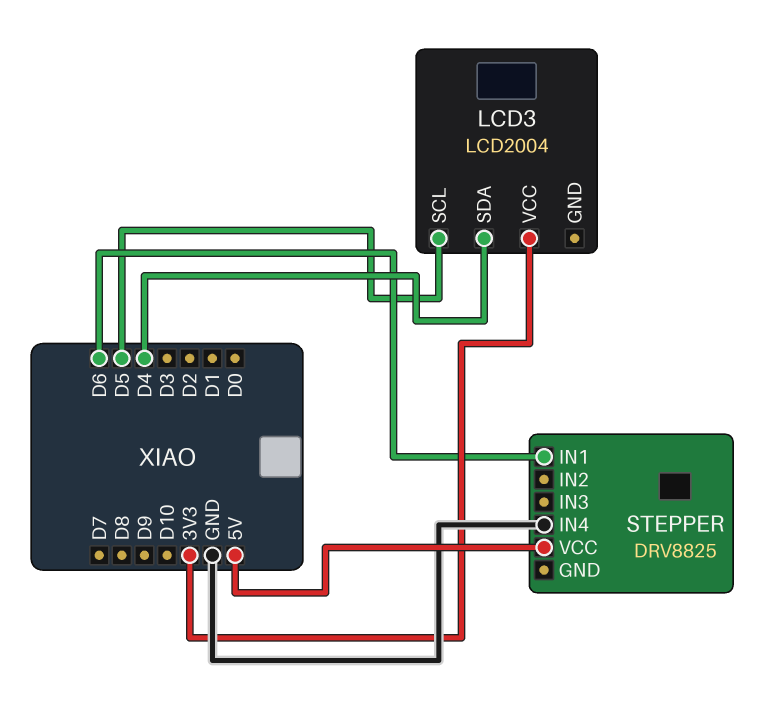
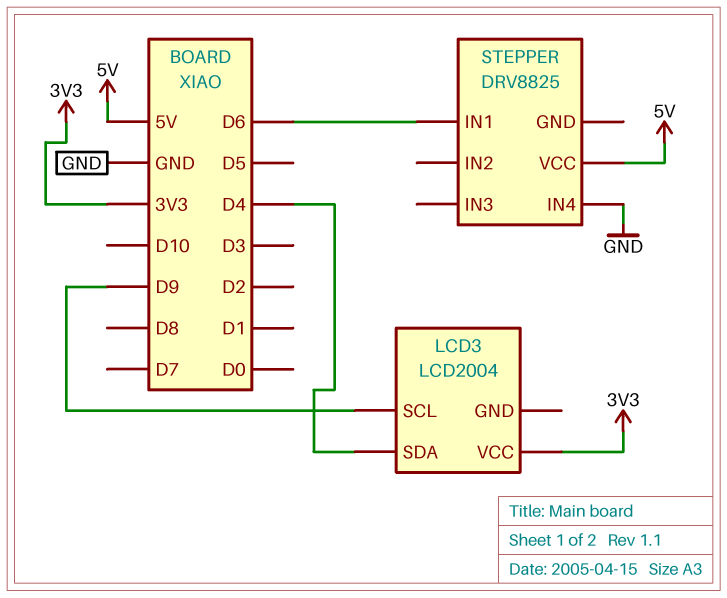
LCD3 pin SCL: D5 -> D9

